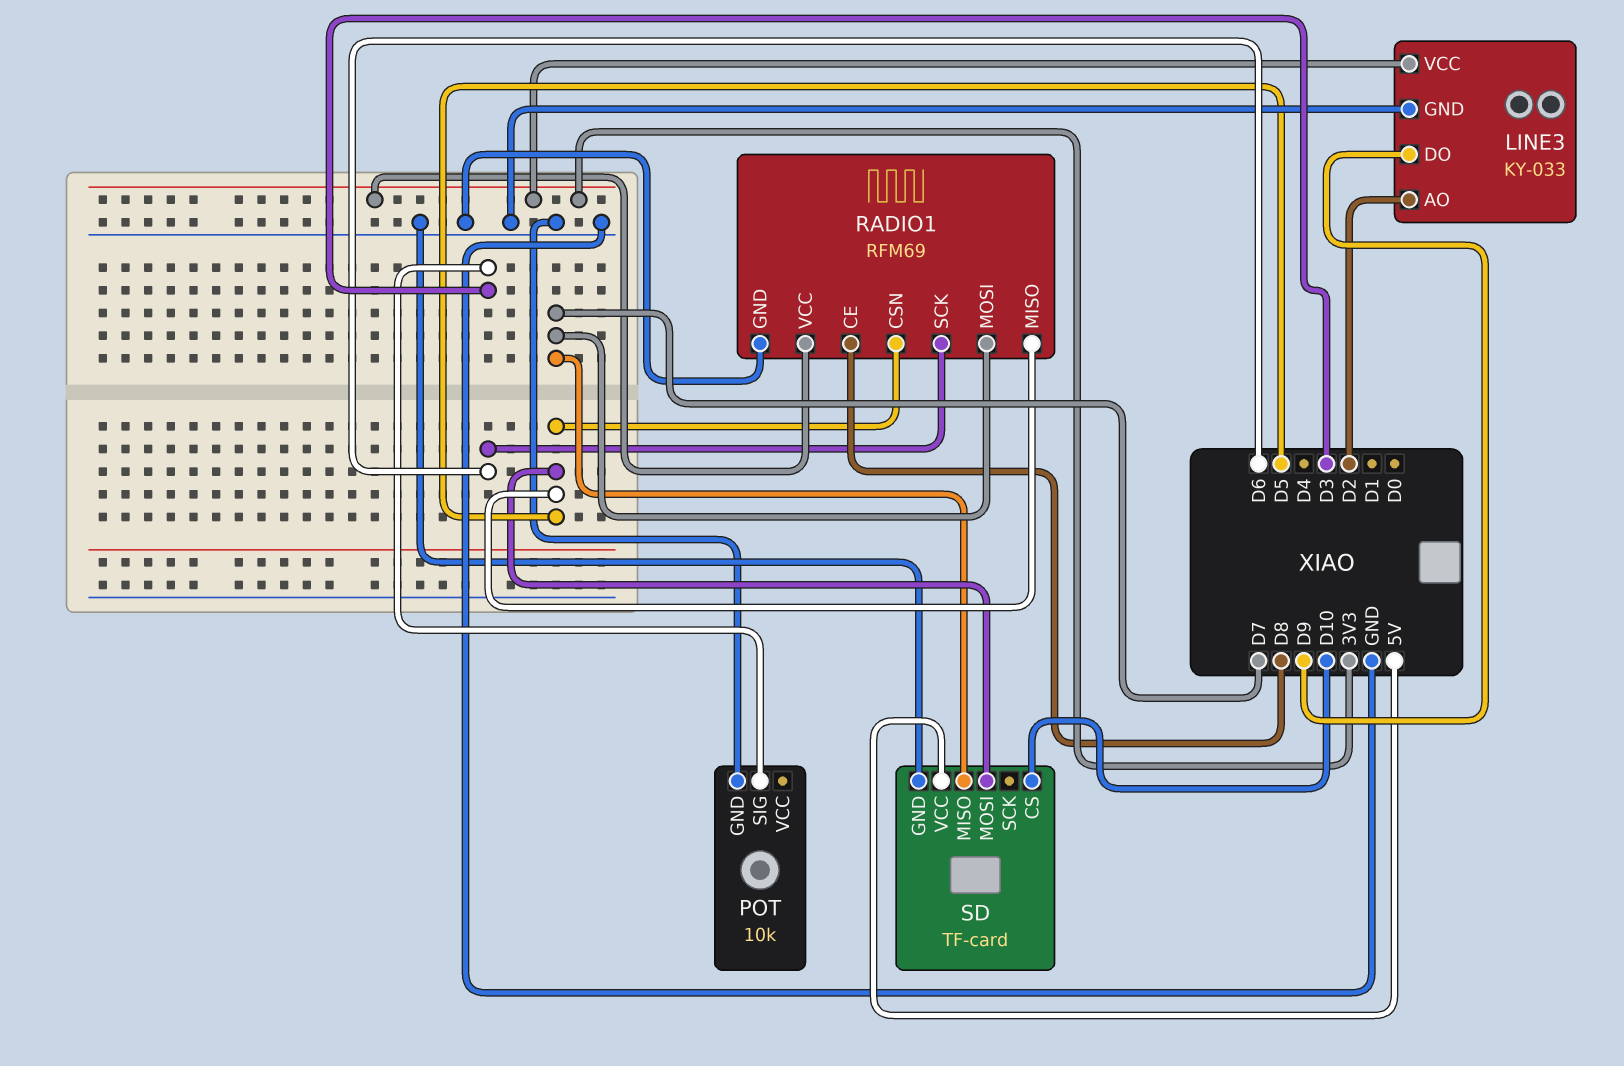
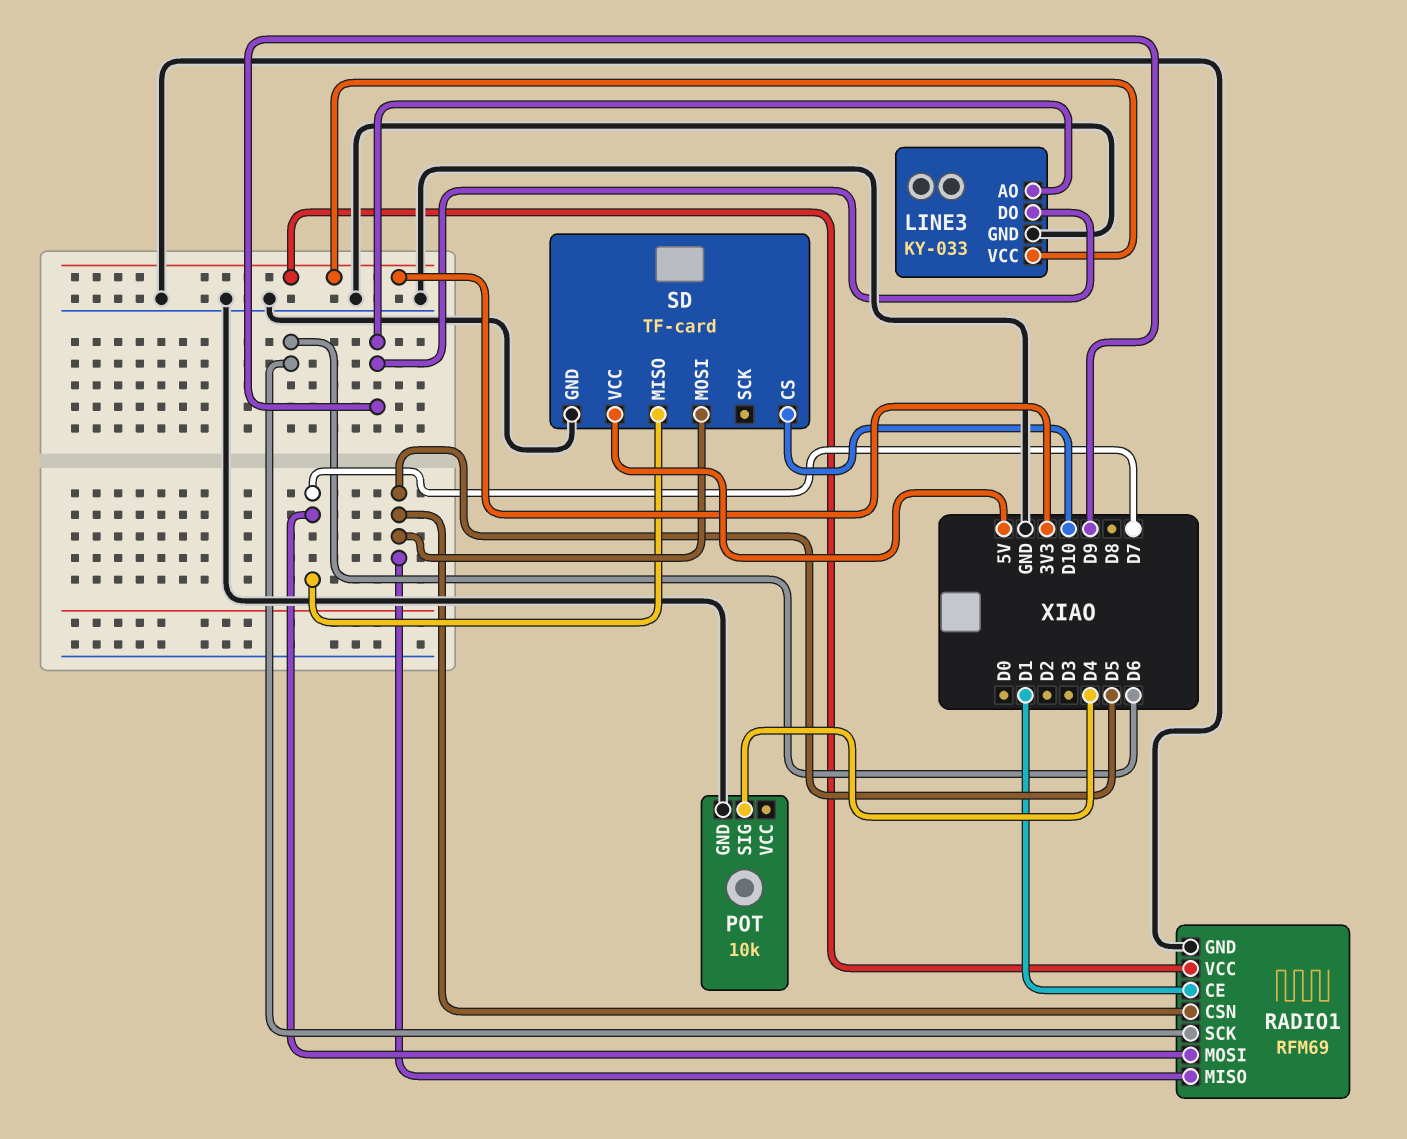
LINE3 pin AO: D2 -> D9
POT pin SIG: D3 -> D4
RADIO1 pin CE: D8 -> D1

